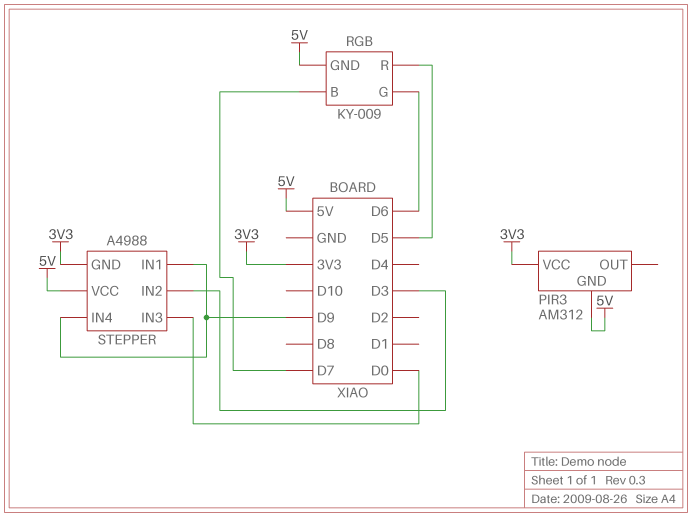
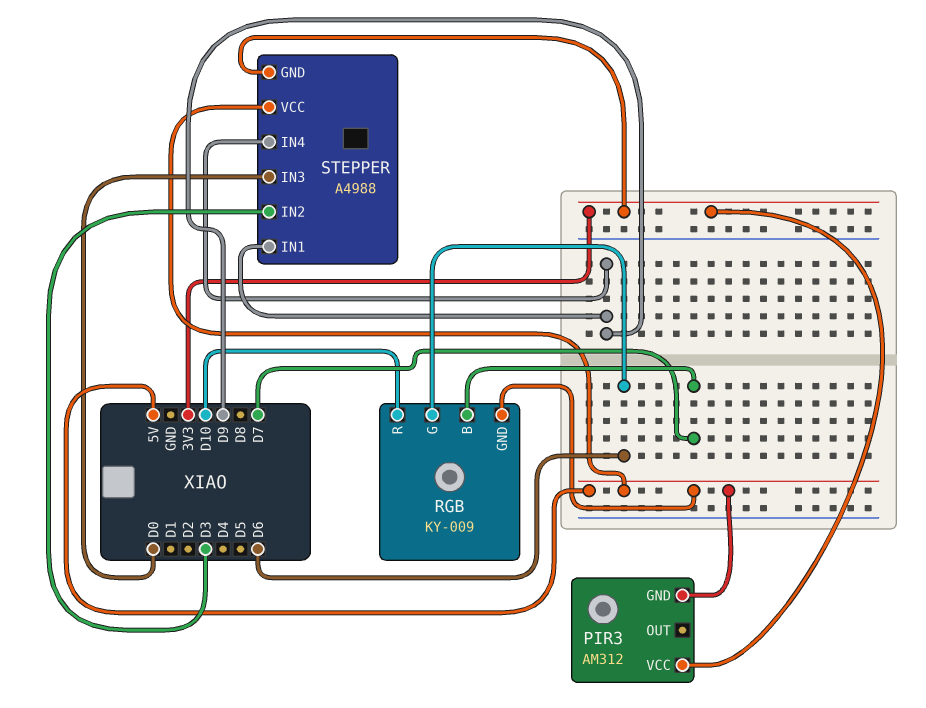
RGB pin R: D5 -> D10

